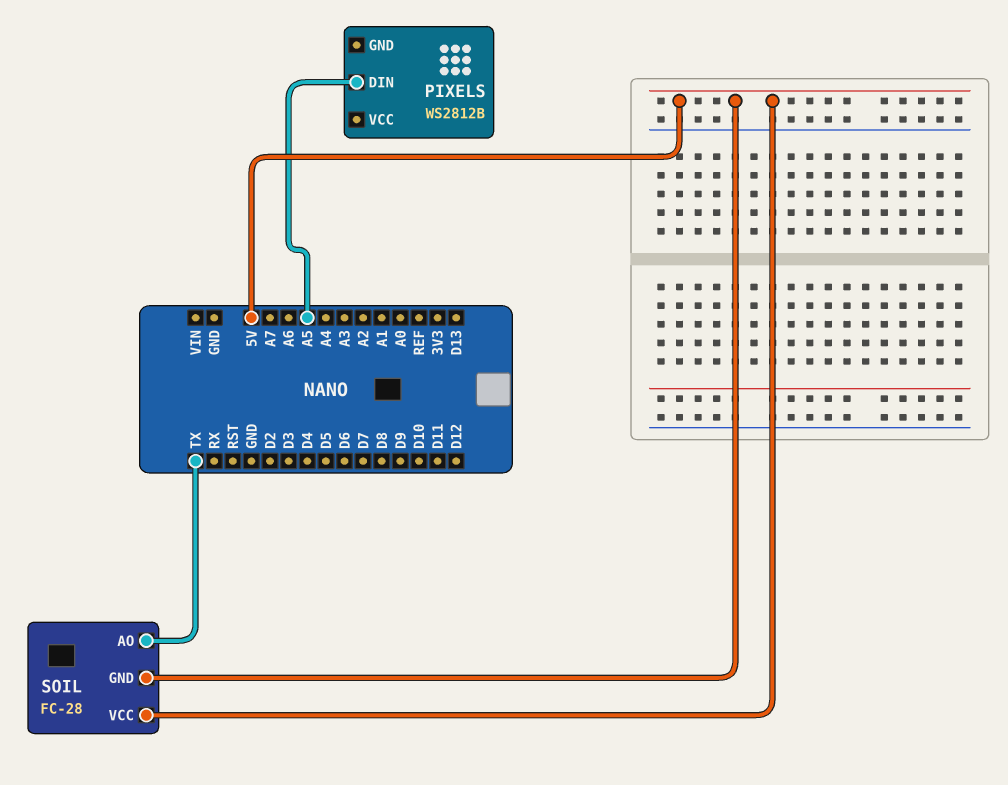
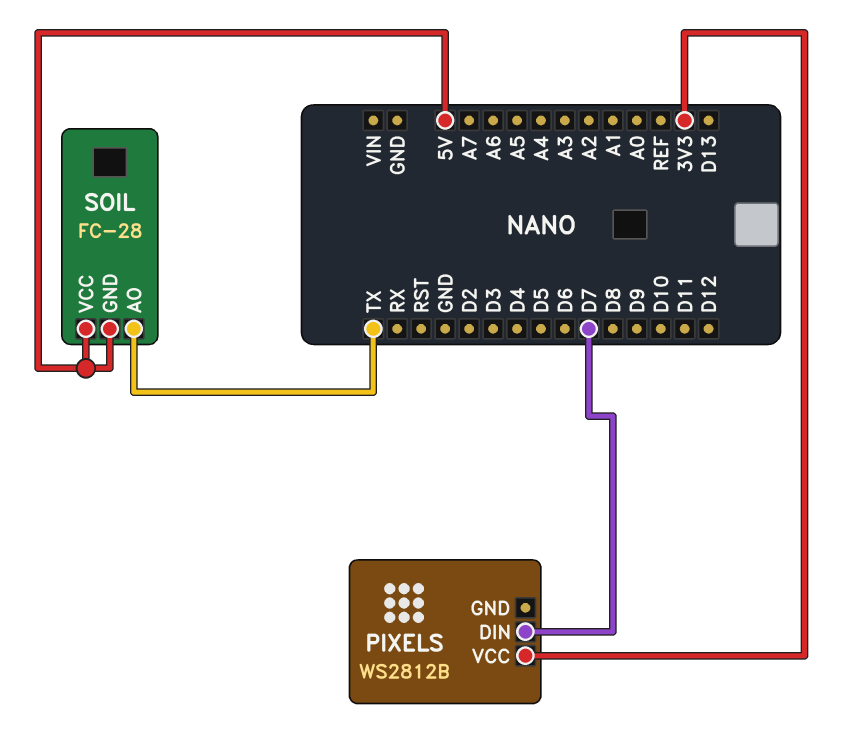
PIXELS pin DIN: A5 -> D7
PIXELS pin VCC: none -> 3V3

